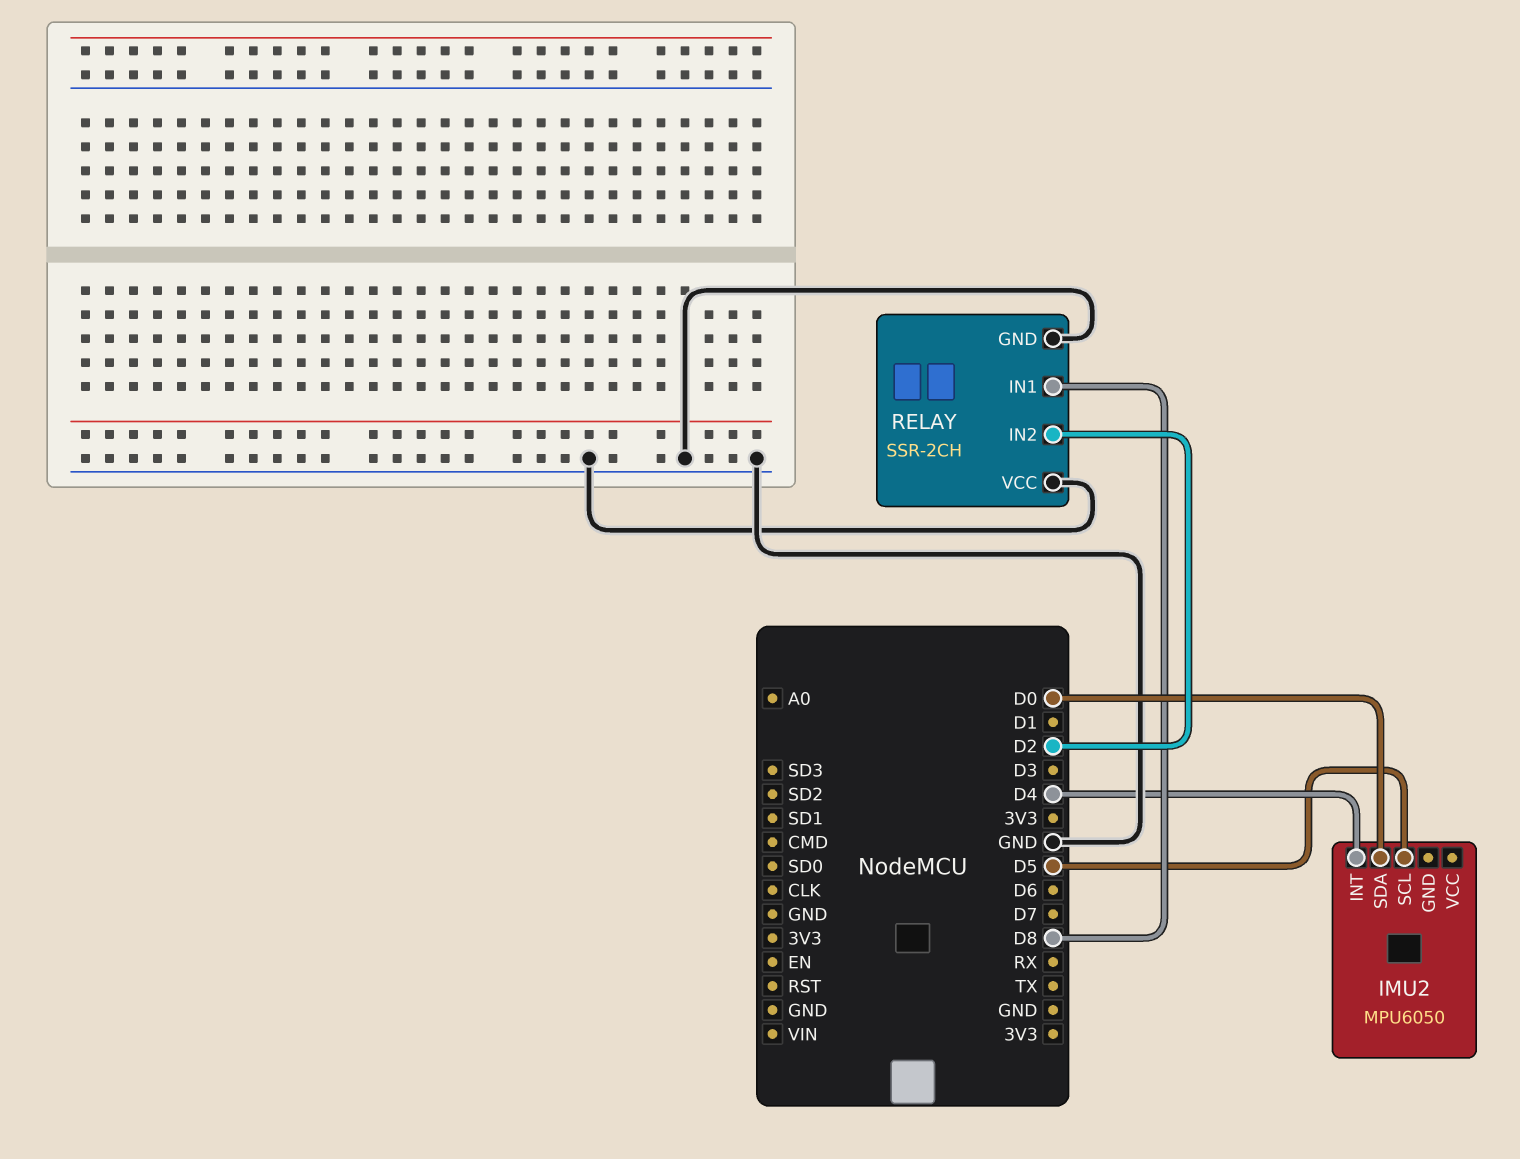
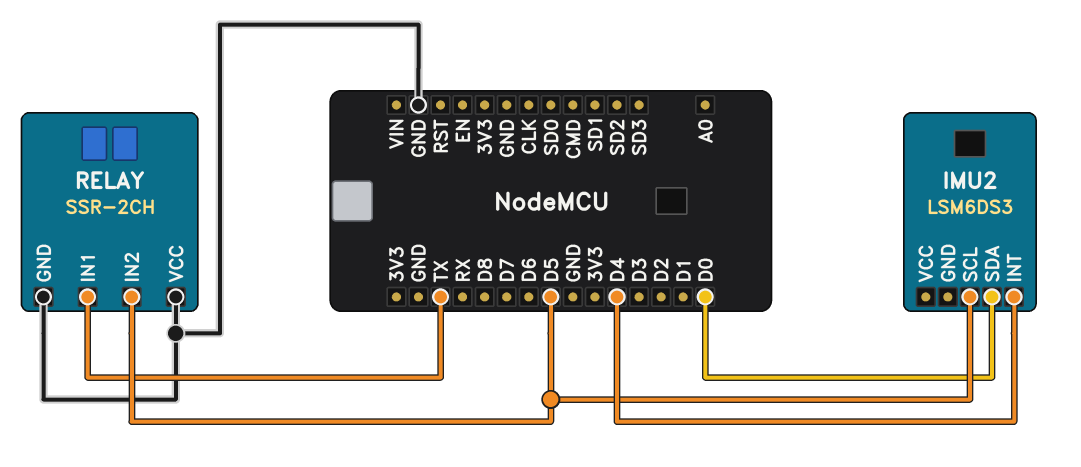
IMU2: MPU6050 -> LSM6DS3
RELAY pin IN1: D8 -> TX
RELAY pin IN2: D2 -> D5

